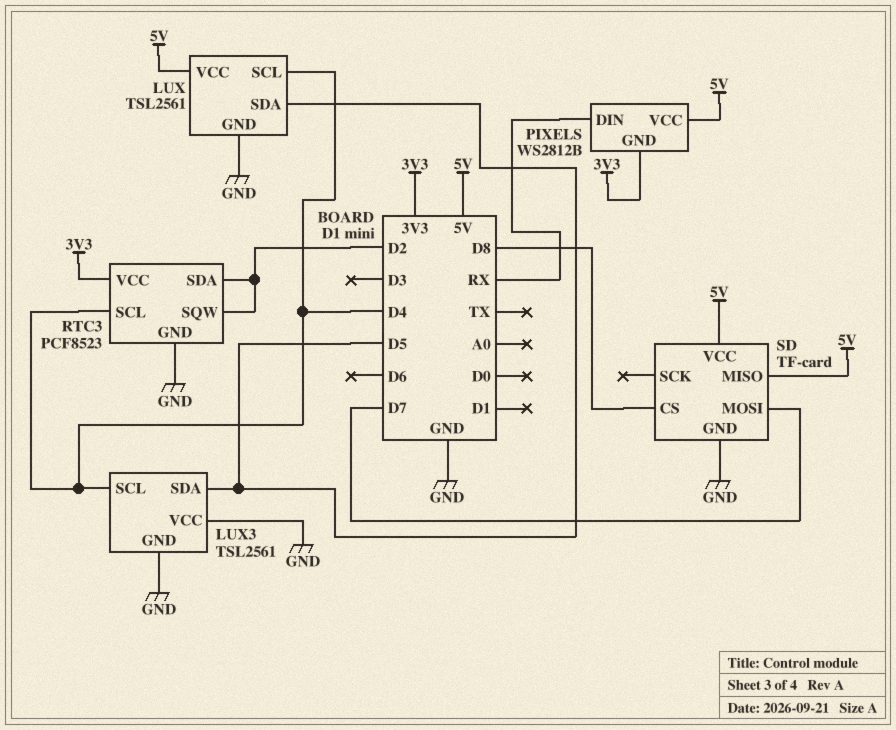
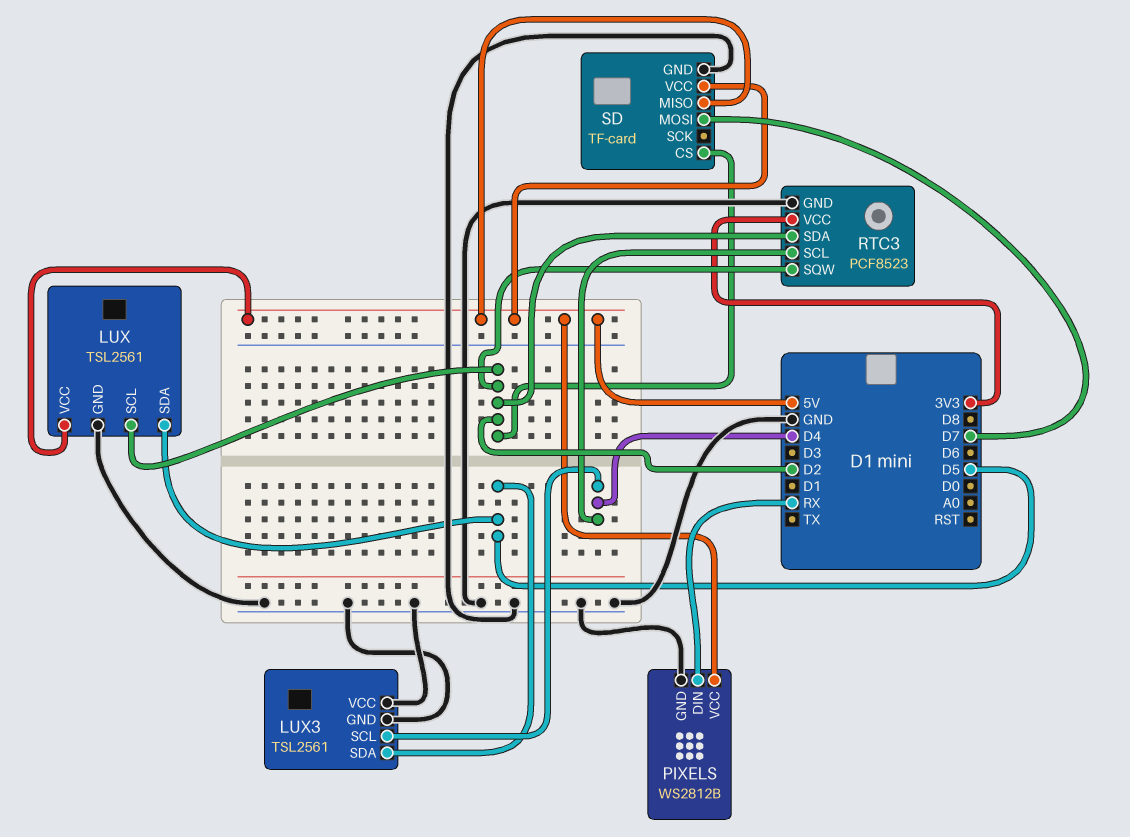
LUX pin SCL: D4 -> D2
PIXELS pin GND: 3V3 -> GND
SD pin CS: D8 -> D2

